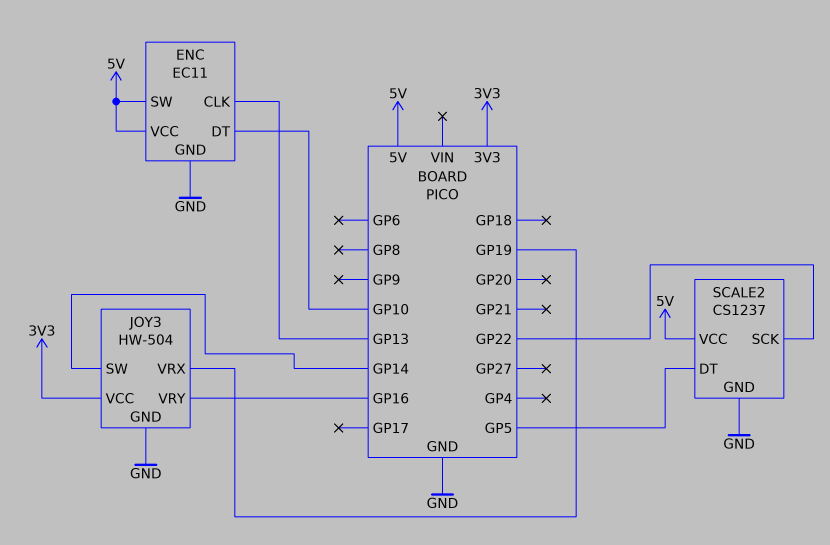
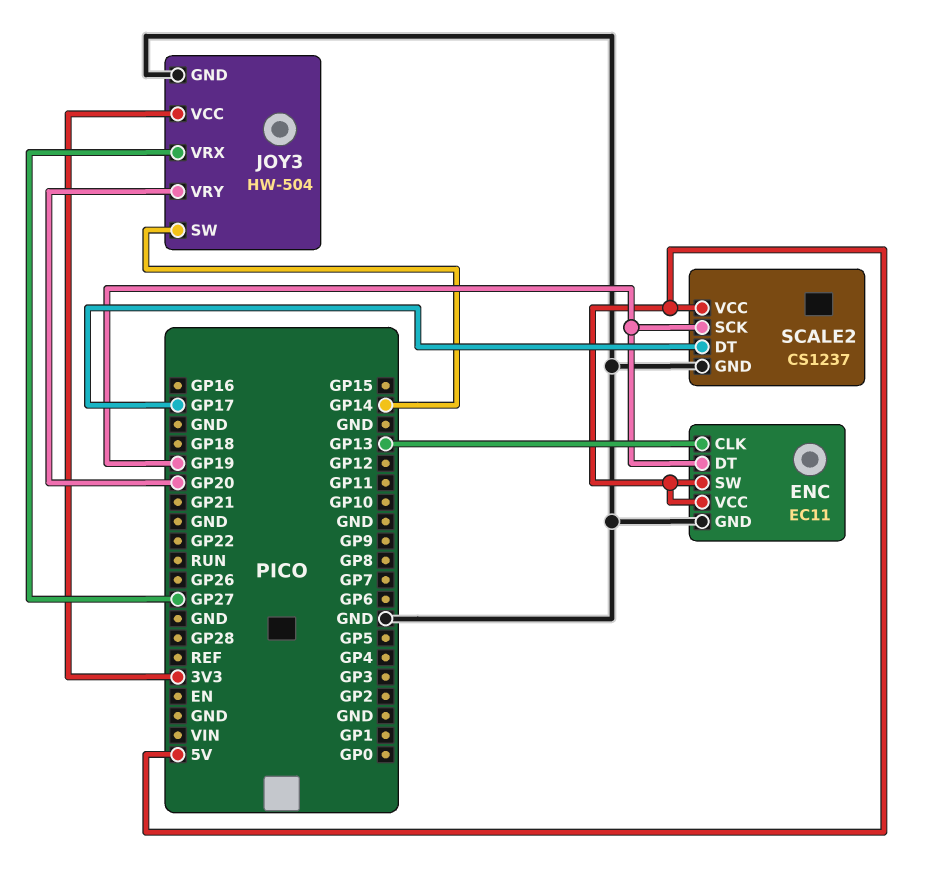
ENC pin DT: GP10 -> GP19
JOY3 pin VRX: GP19 -> GP27
JOY3 pin VRY: GP16 -> GP20
SCALE2 pin DT: GP5 -> GP17
SCALE2 pin SCK: GP22 -> GP19

